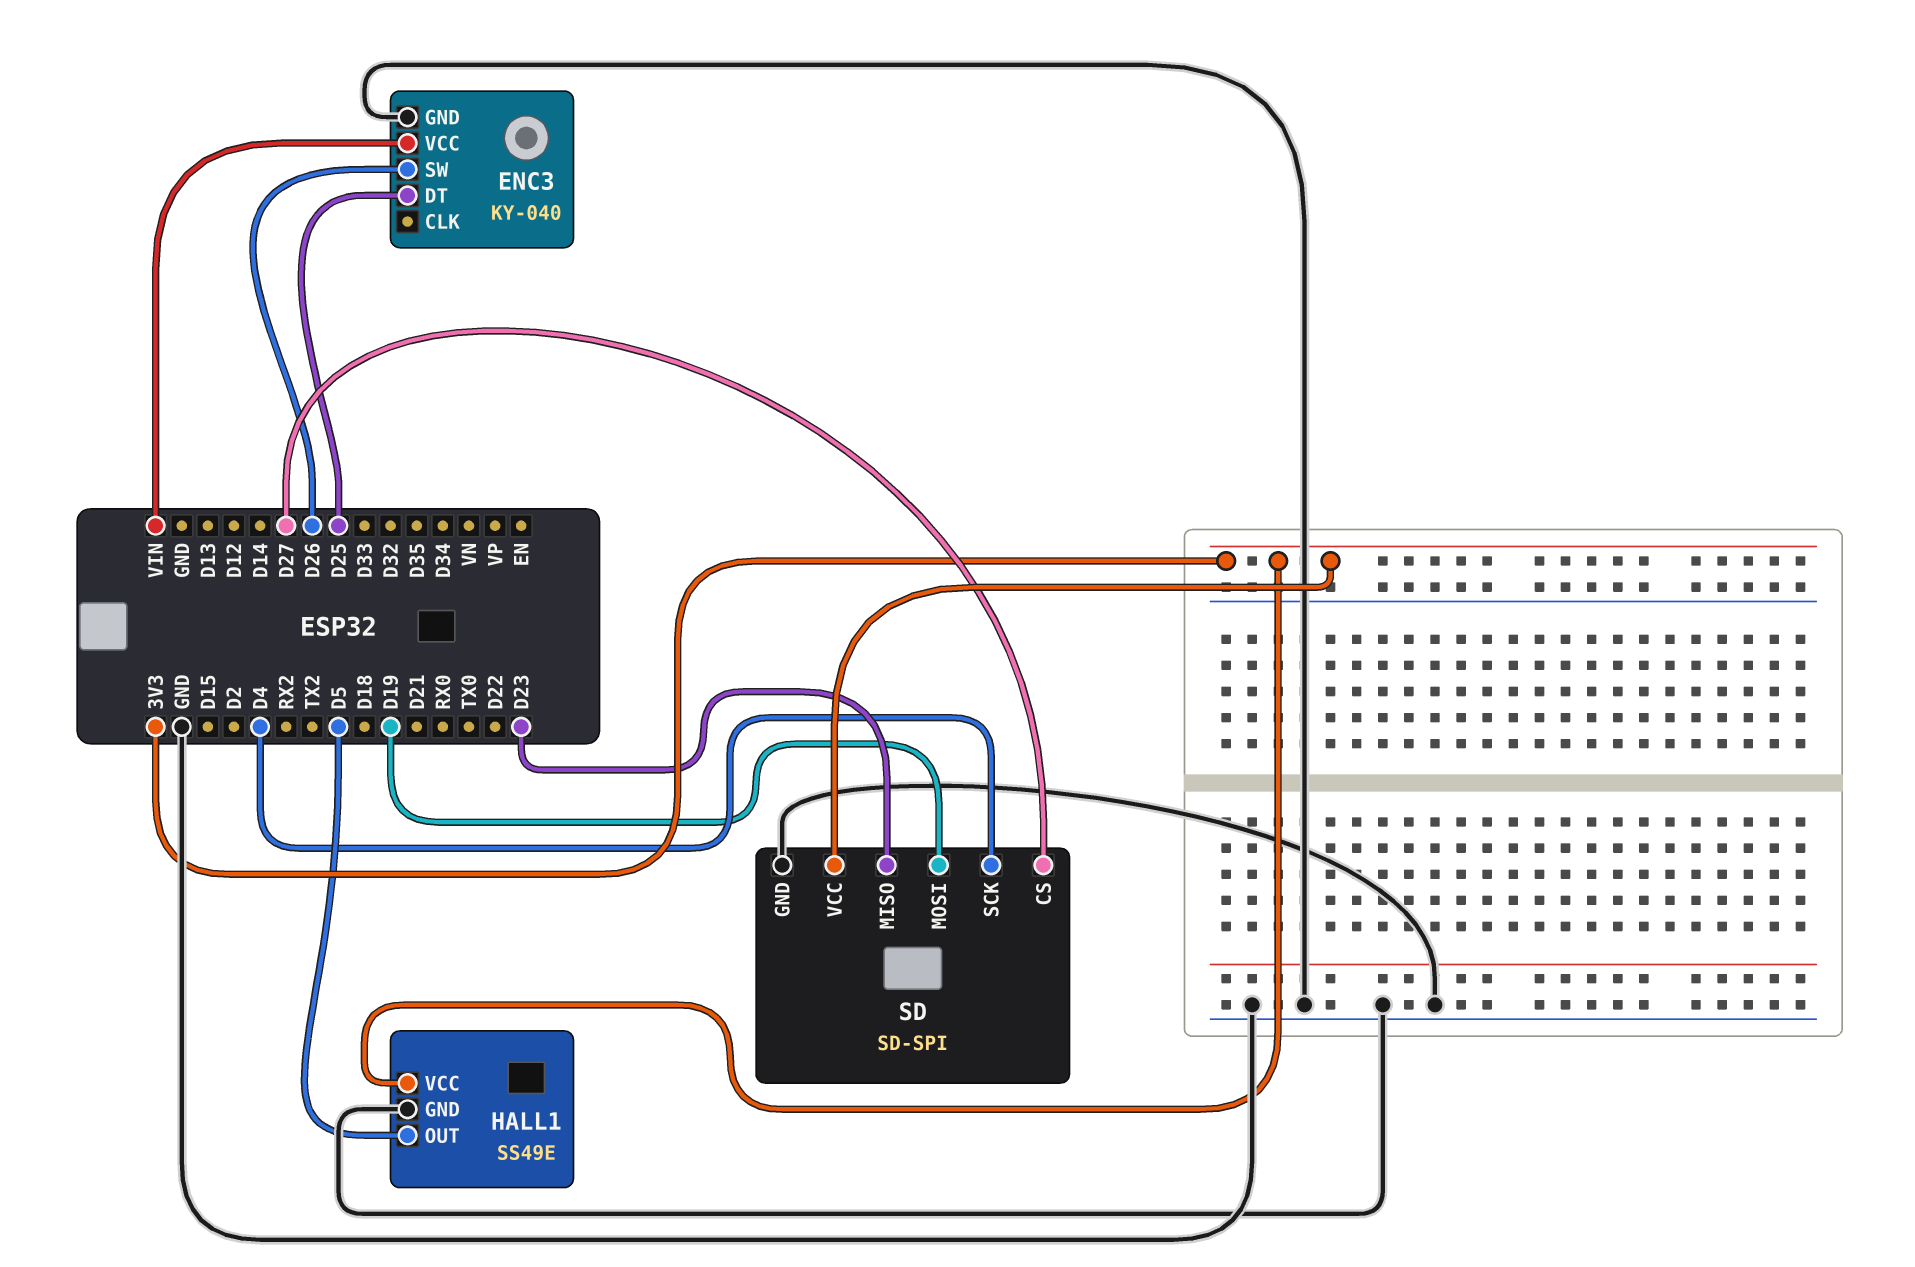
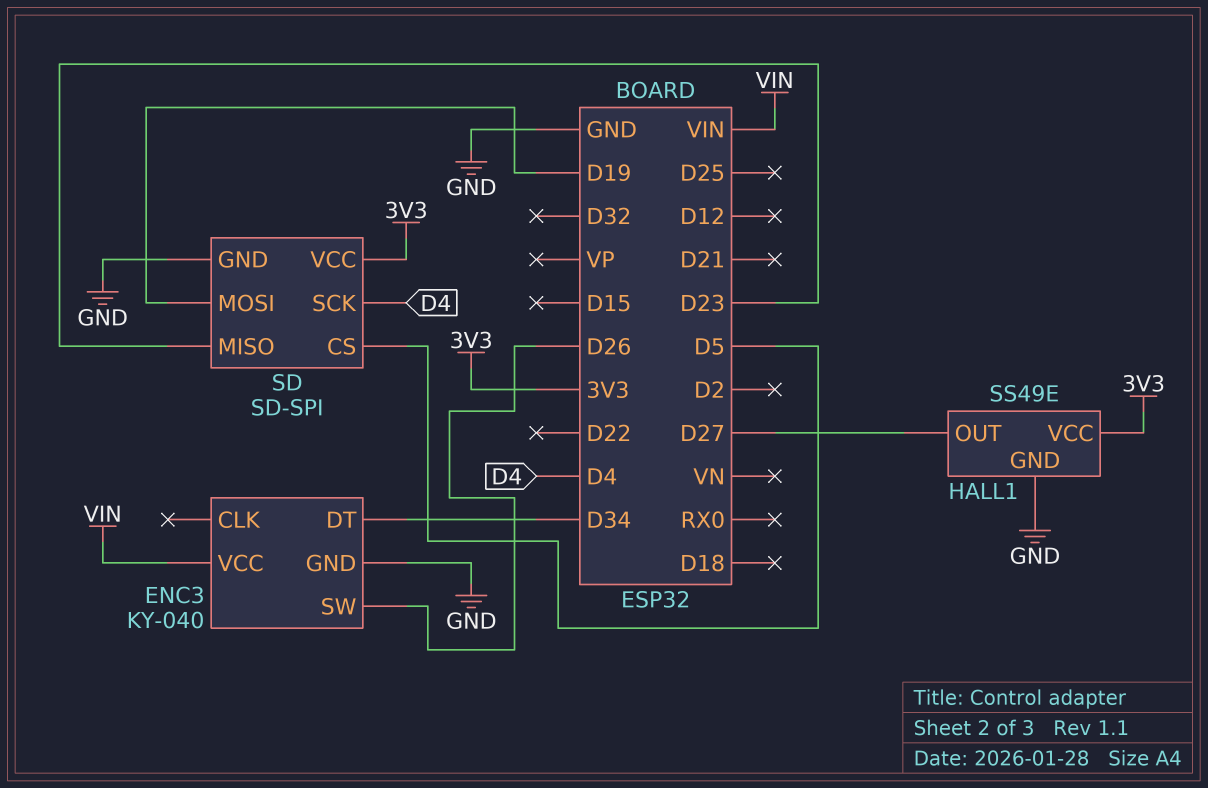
ENC3 pin DT: D25 -> D34
HALL1 pin OUT: D5 -> D27
SD pin CS: D27 -> D5

